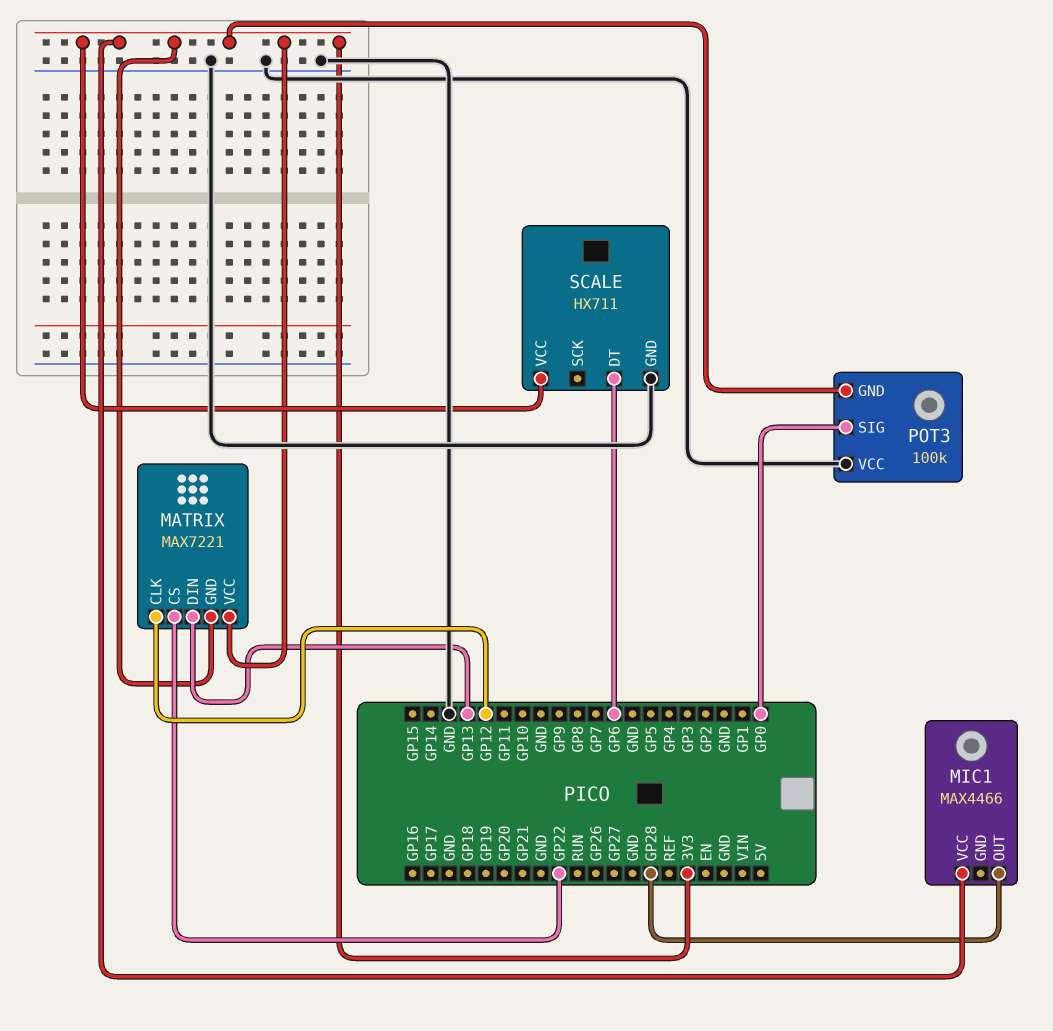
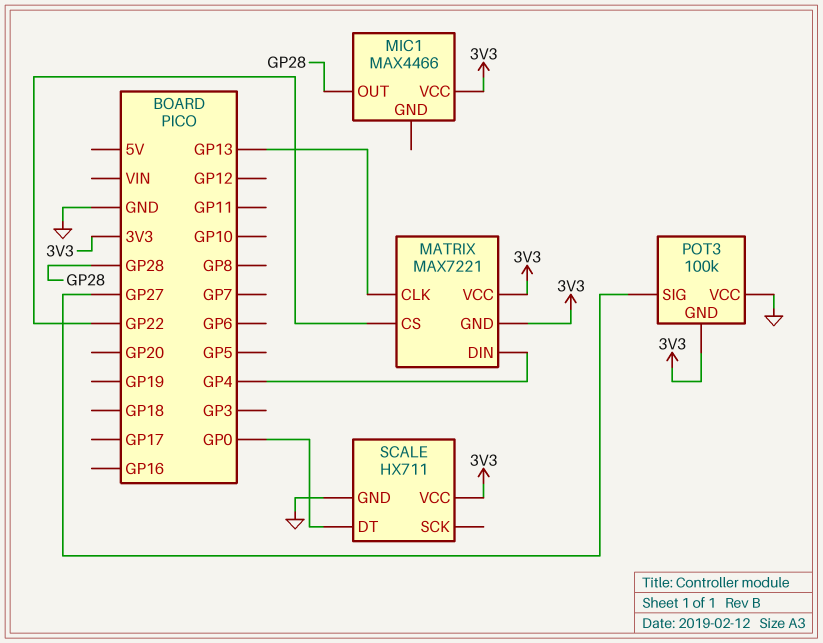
MATRIX pin CLK: GP12 -> GP13
MATRIX pin DIN: GP13 -> GP4
POT3 pin SIG: GP0 -> GP27
SCALE pin DT: GP6 -> GP0

